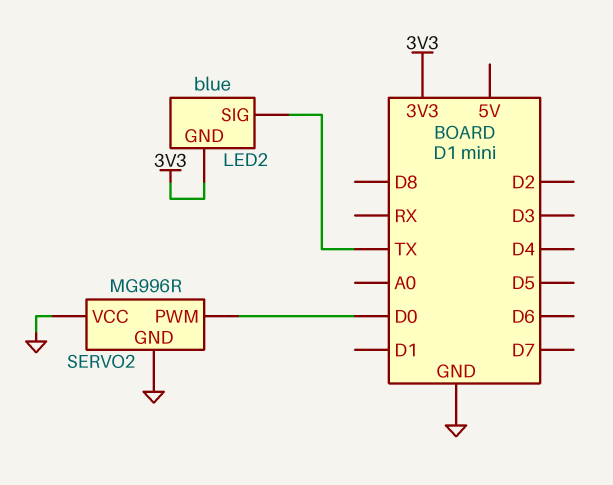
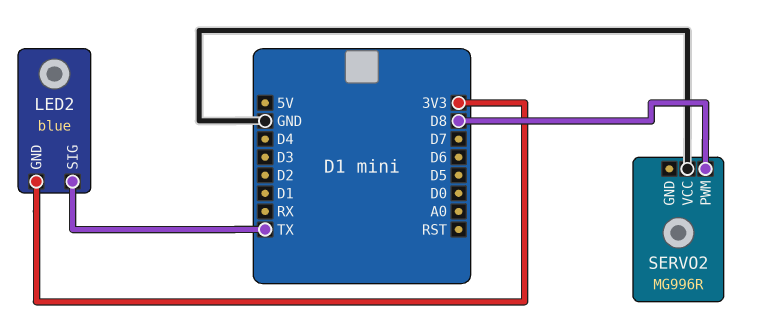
SERVO2 pin GND: GND -> none
SERVO2 pin PWM: D0 -> D8

